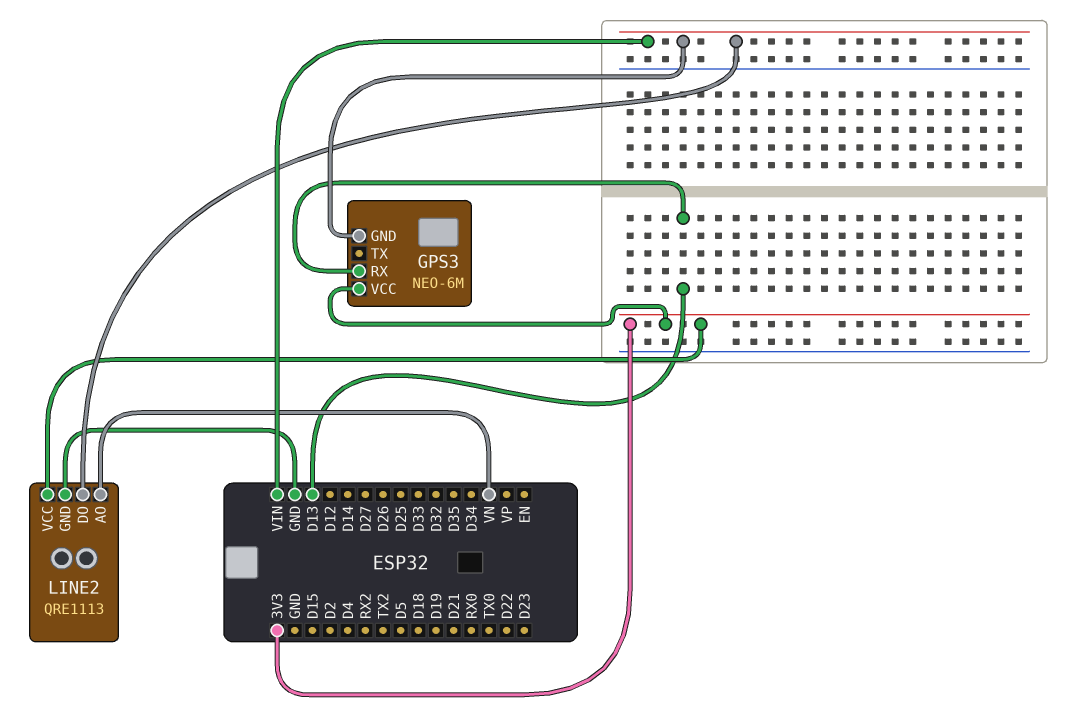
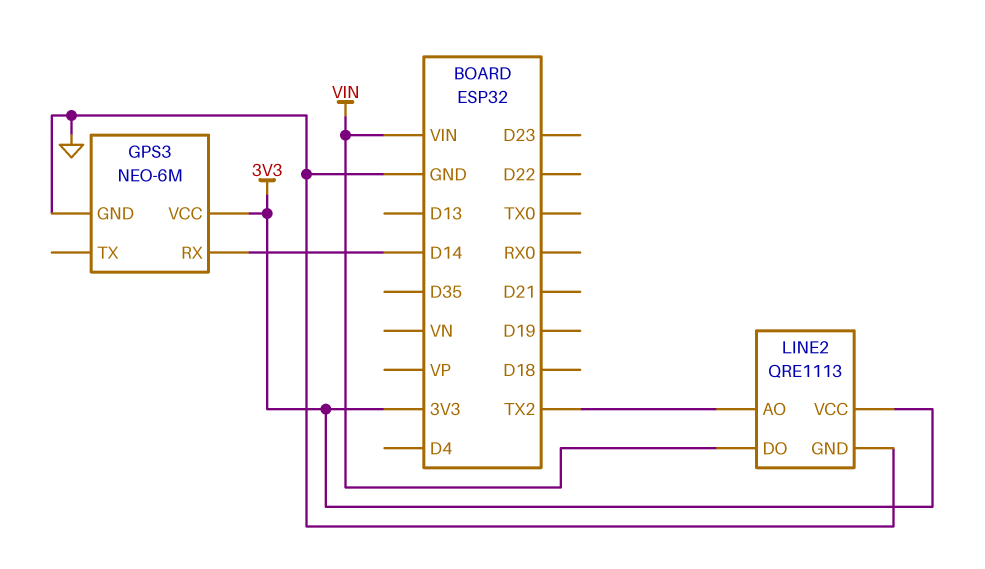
GPS3 pin GND: VIN -> GND
GPS3 pin RX: D13 -> D14
LINE2 pin AO: VN -> TX2

